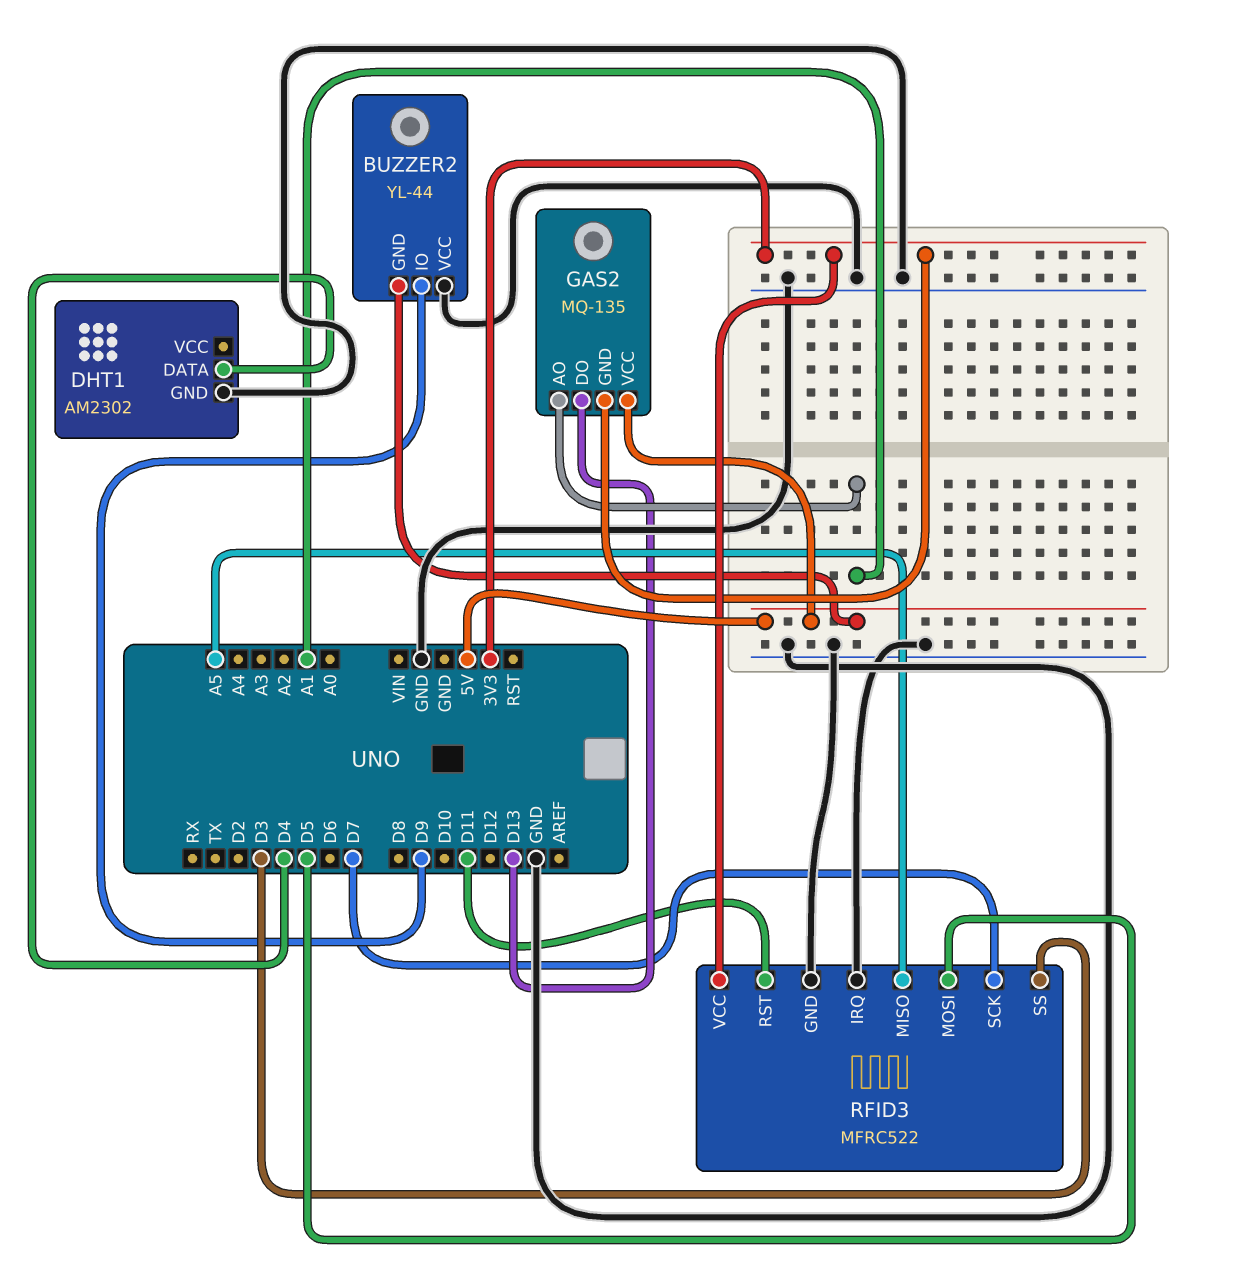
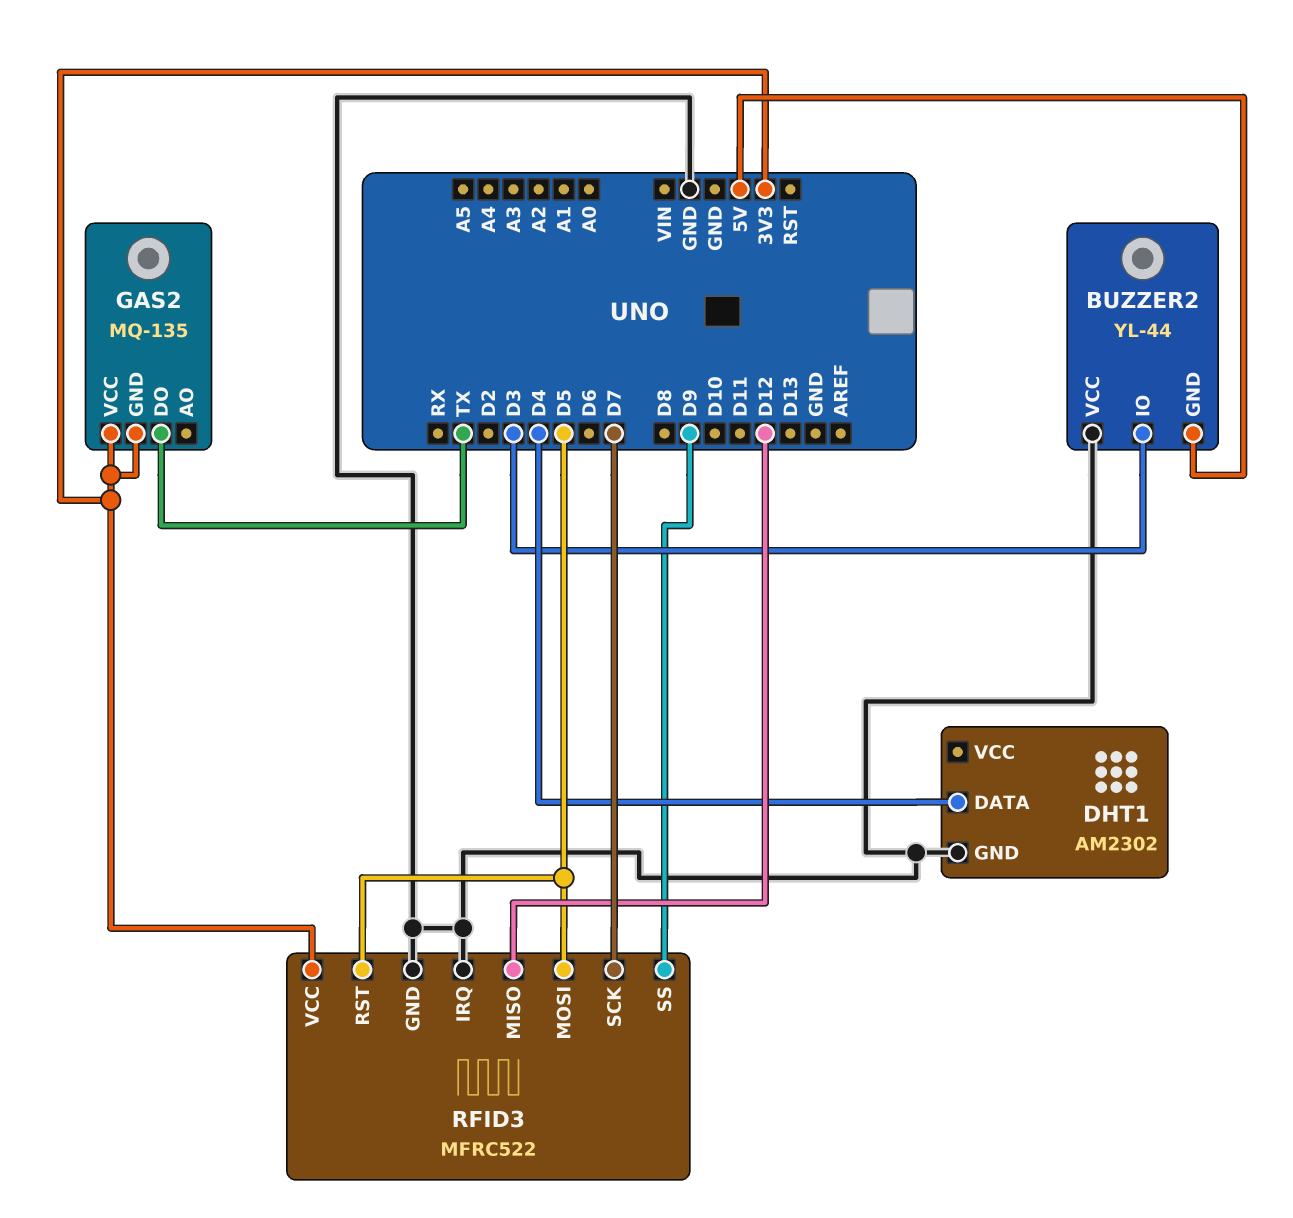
BUZZER2 pin IO: D9 -> D3
GAS2 pin AO: A1 -> none
GAS2 pin DO: D13 -> TX
GAS2 pin VCC: 5V -> 3V3
RFID3 pin MISO: A5 -> D12
RFID3 pin RST: D11 -> D5
RFID3 pin SS: D3 -> D9

